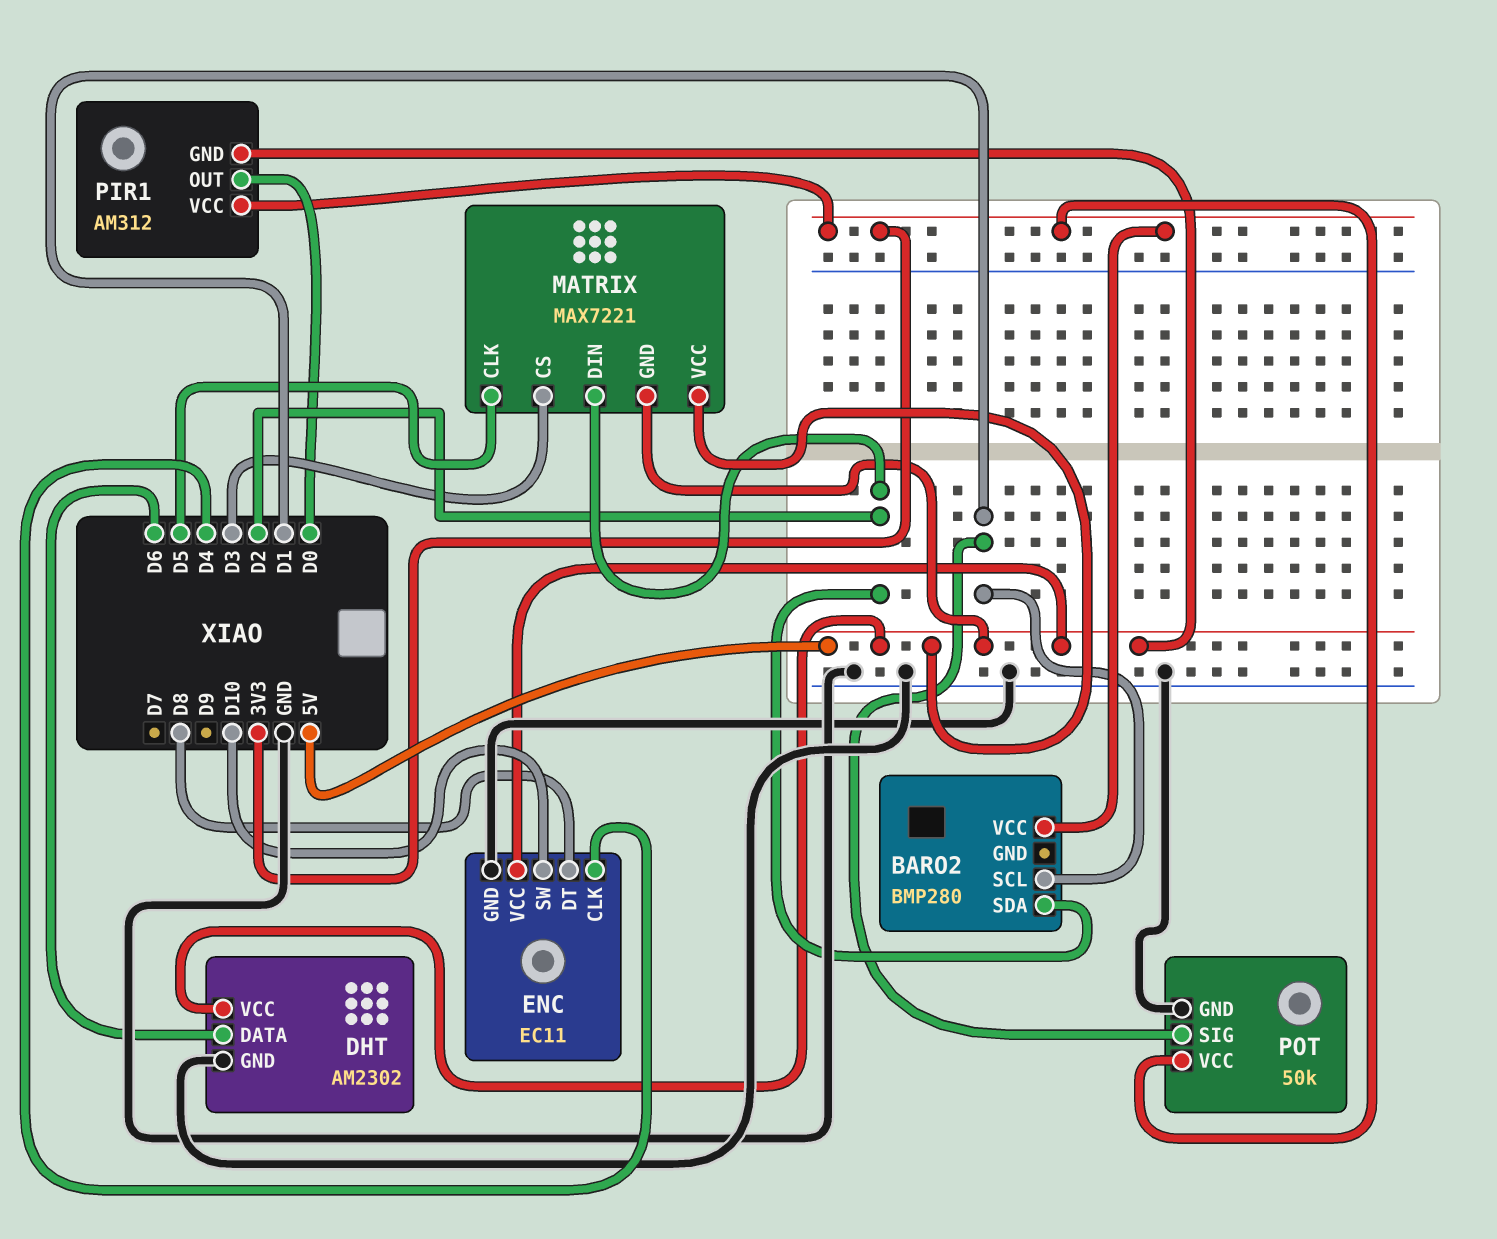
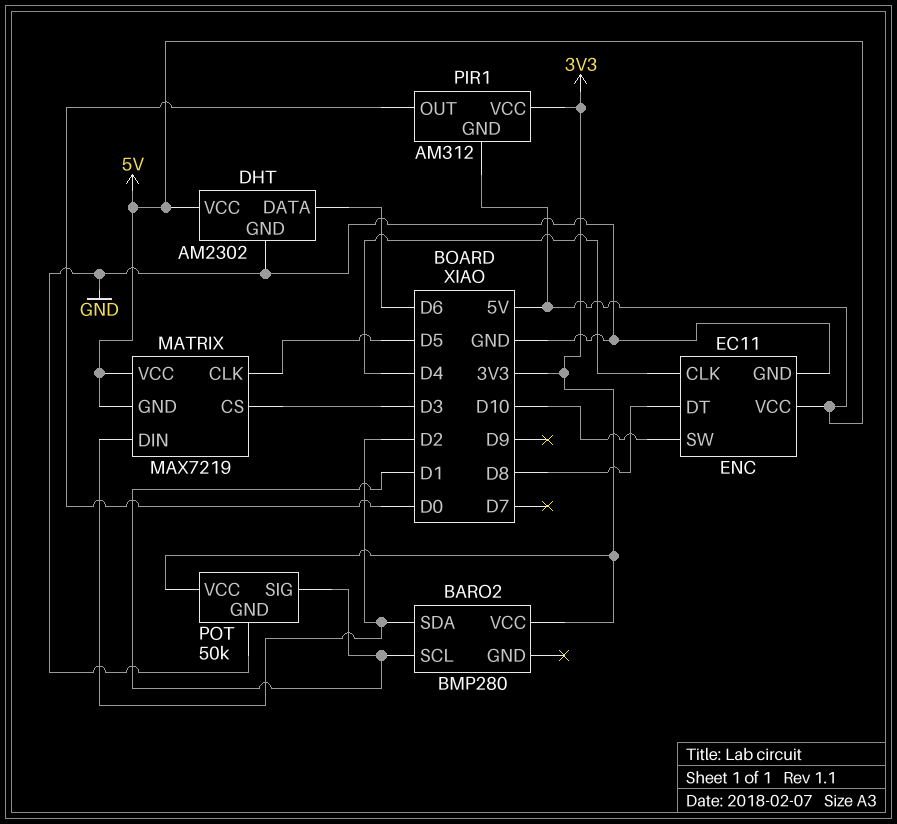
MATRIX: MAX7221 -> MAX7219

